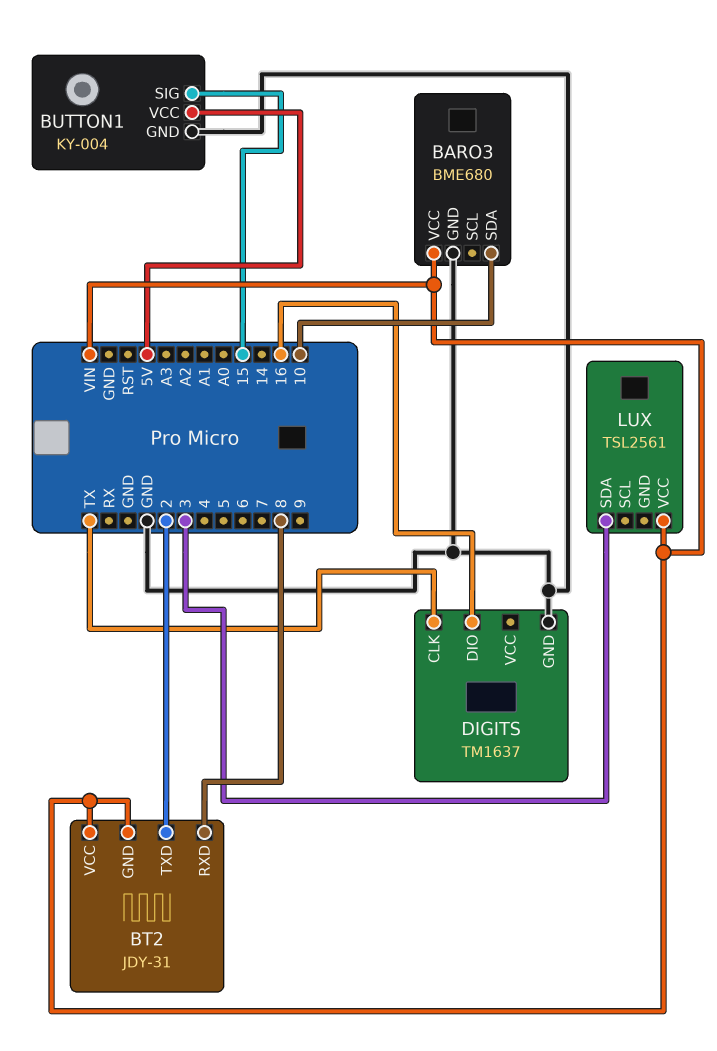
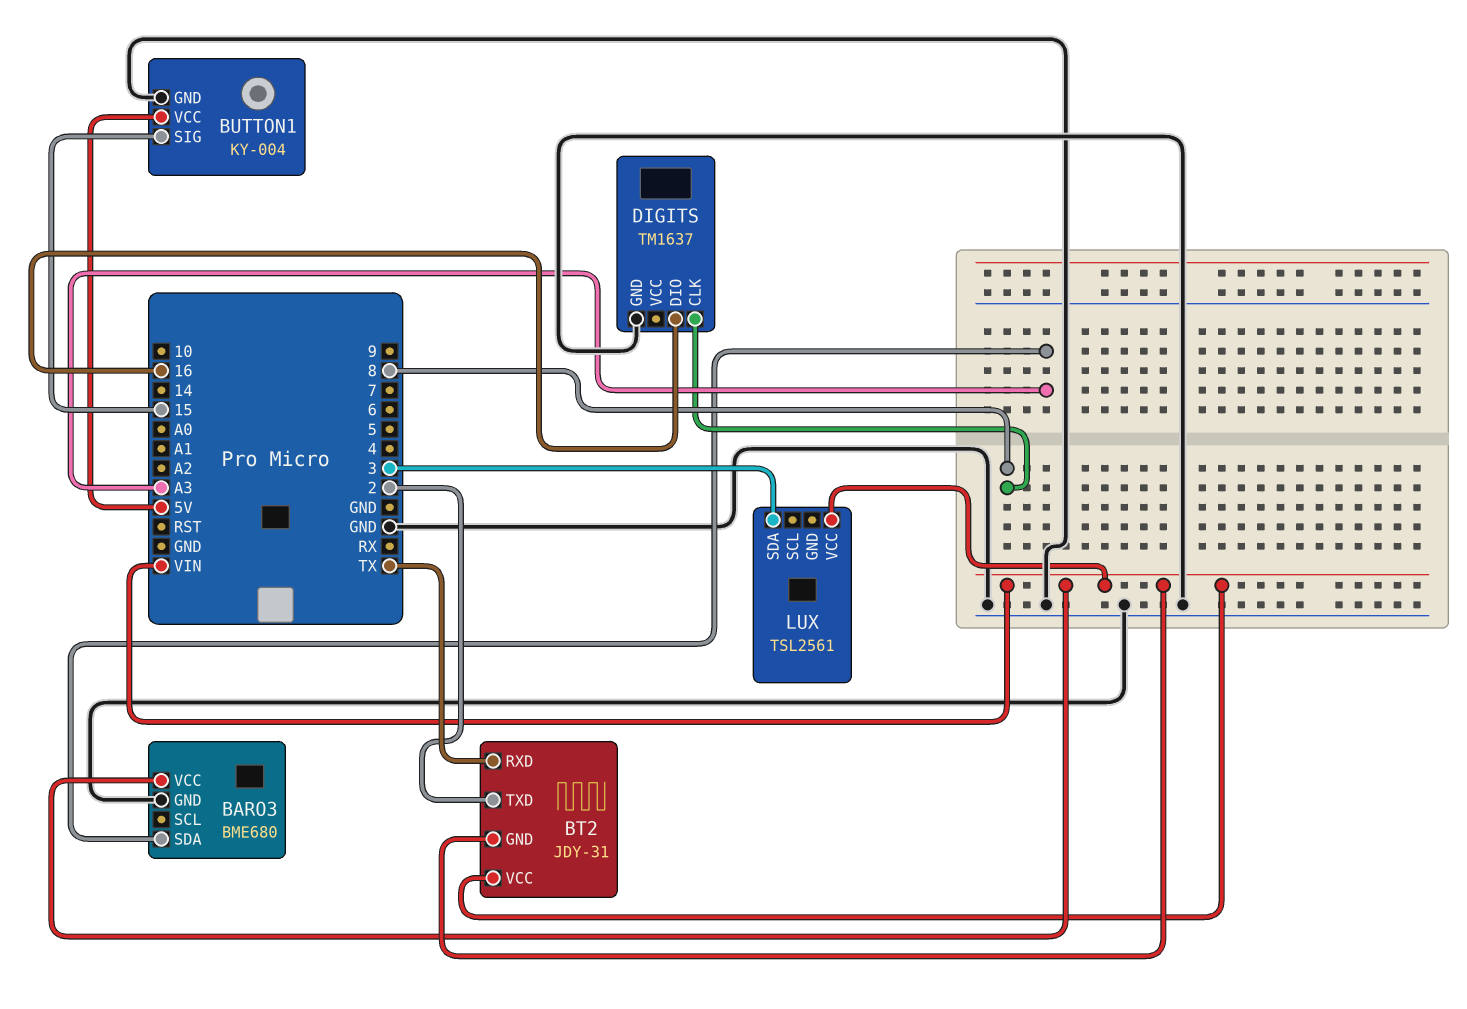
BARO3 pin SDA: 10 -> A3
BT2 pin RXD: 8 -> TX
DIGITS pin CLK: TX -> 8

